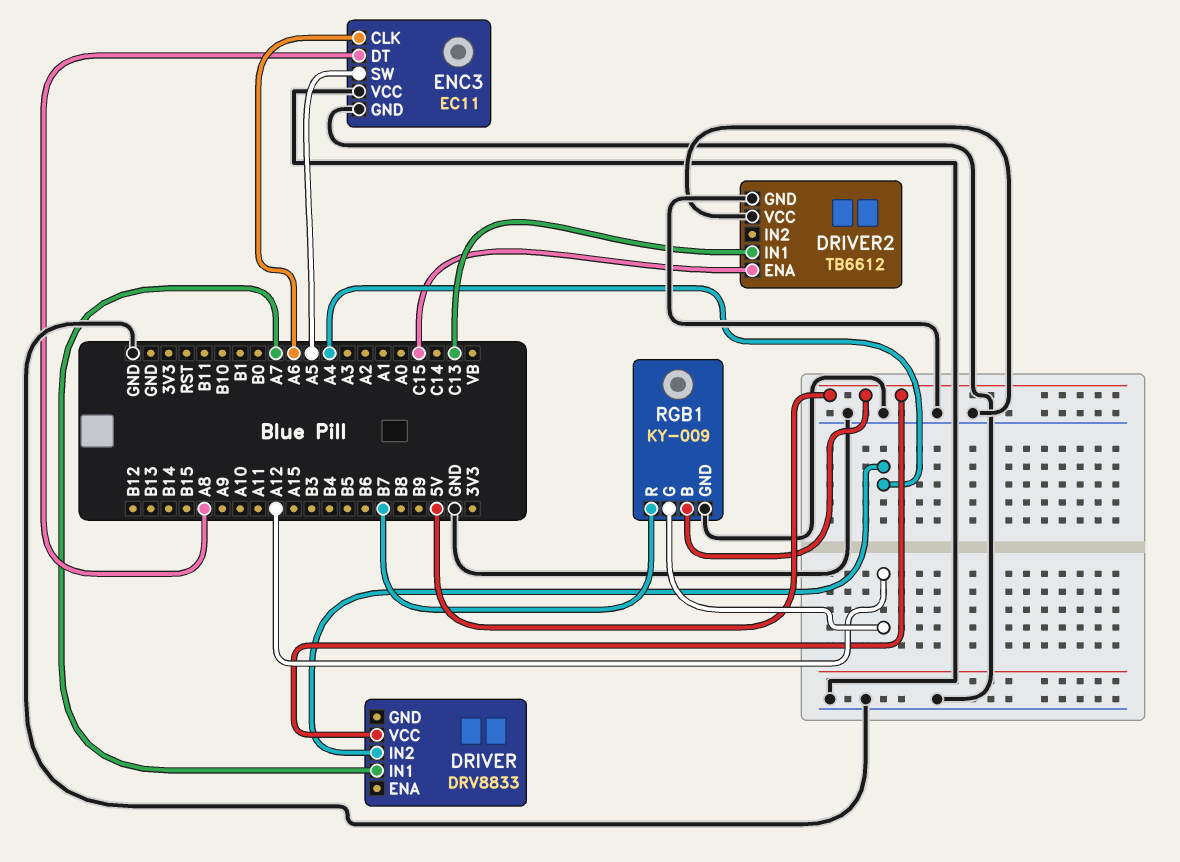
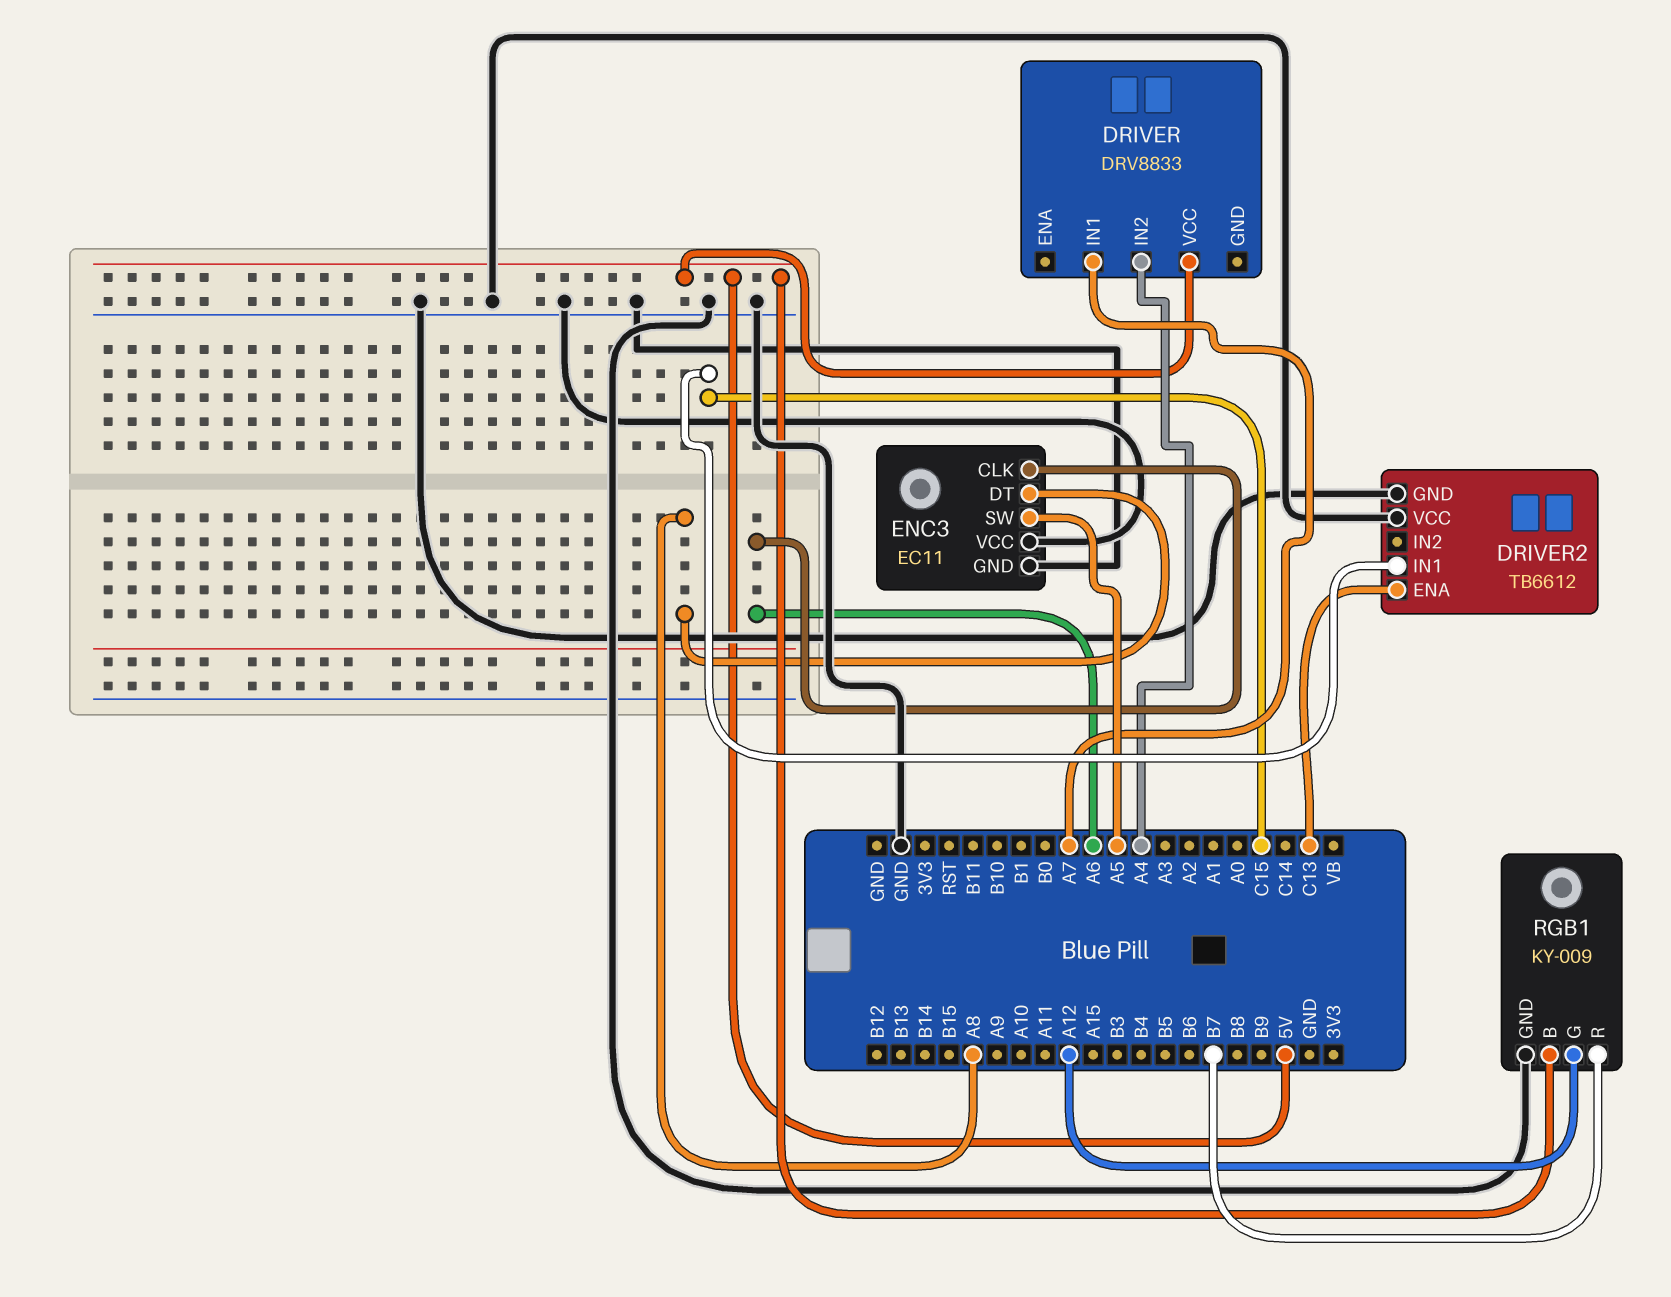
DRIVER2 pin ENA: C15 -> C13
DRIVER2 pin IN1: C13 -> C15

